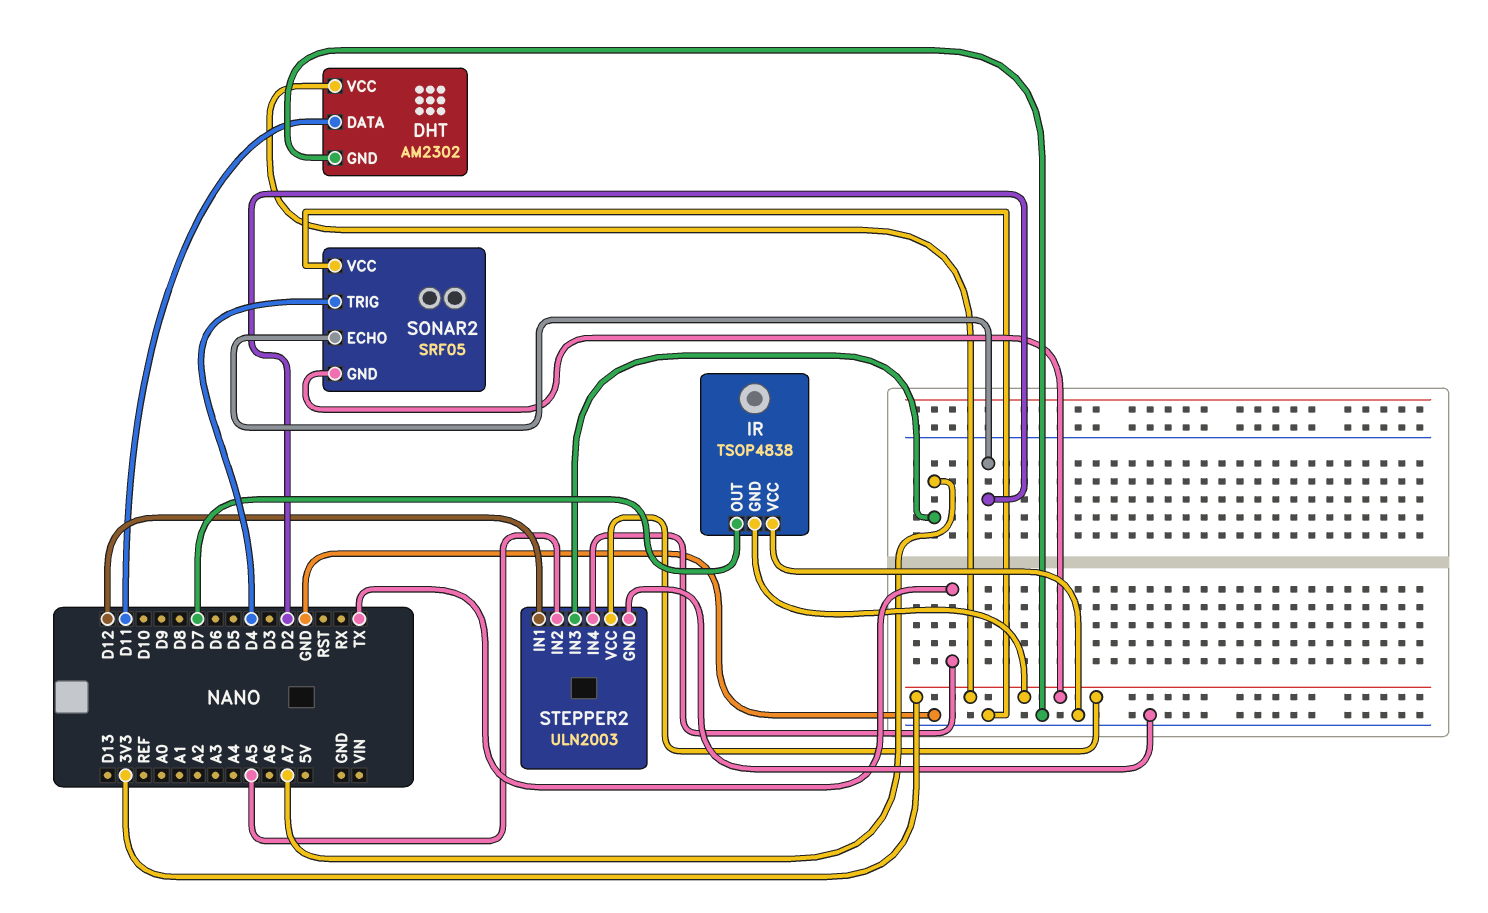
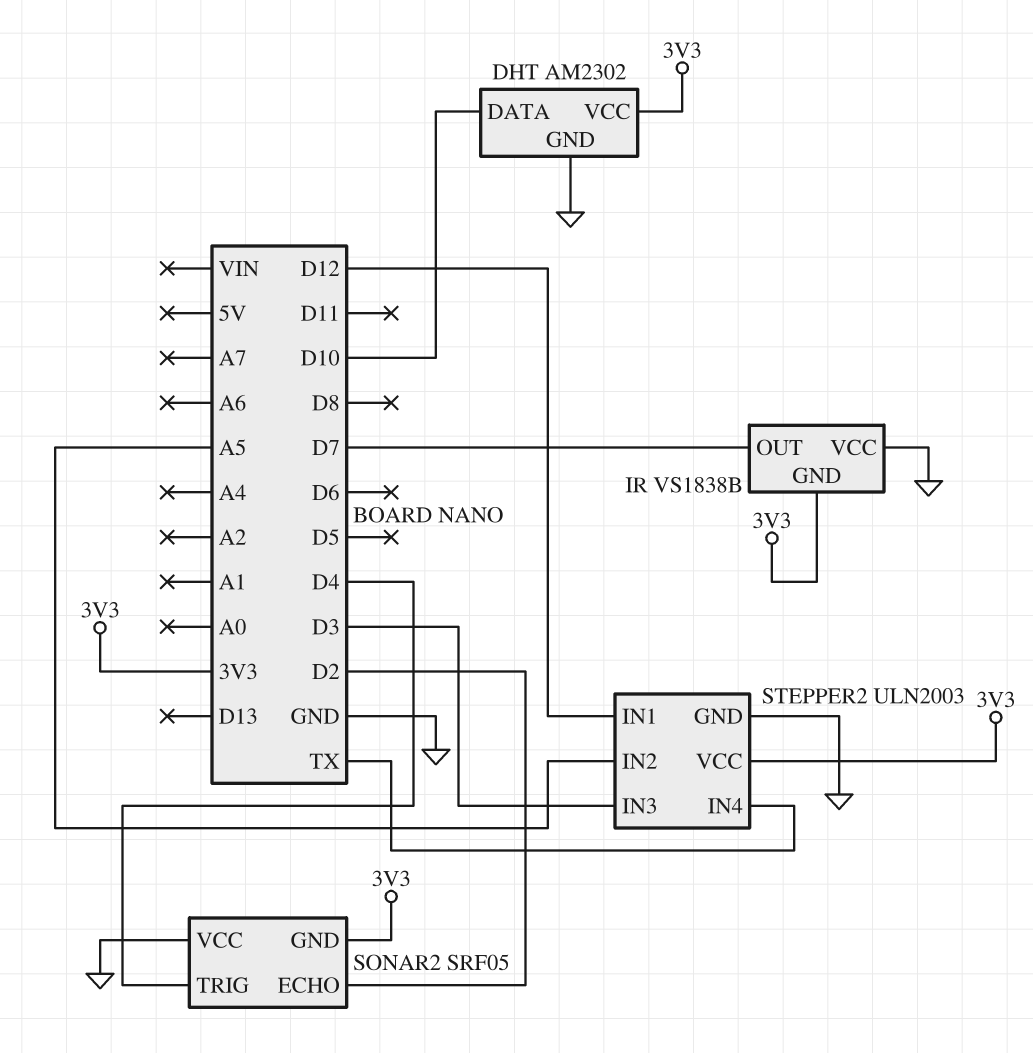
DHT pin DATA: D11 -> D10
IR: TSOP4838 -> VS1838B
STEPPER2 pin IN3: A7 -> D3

